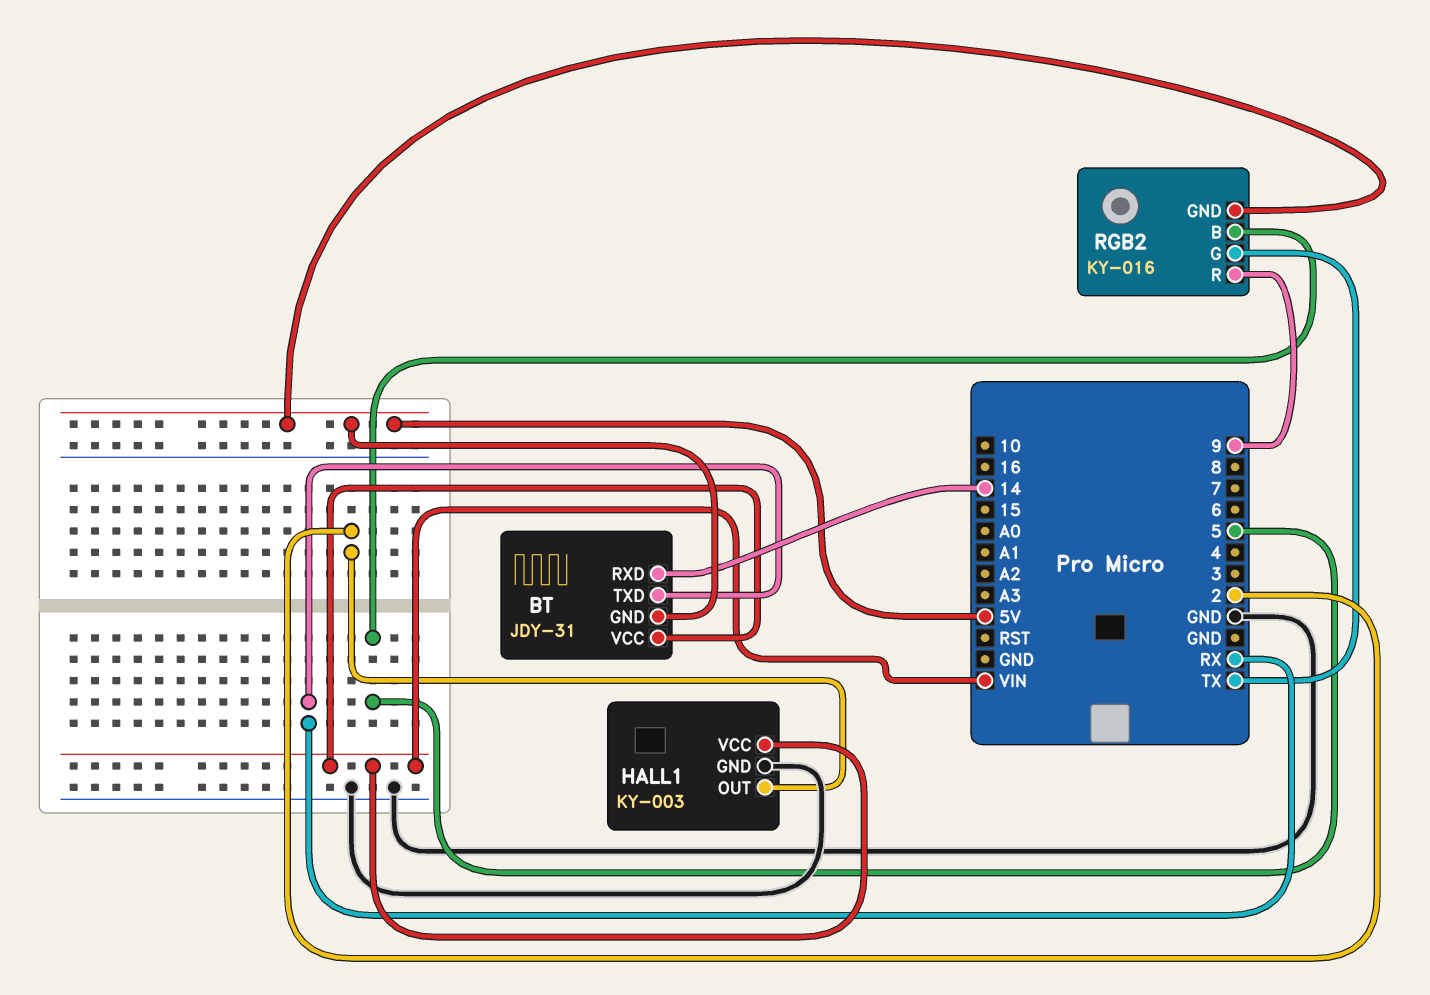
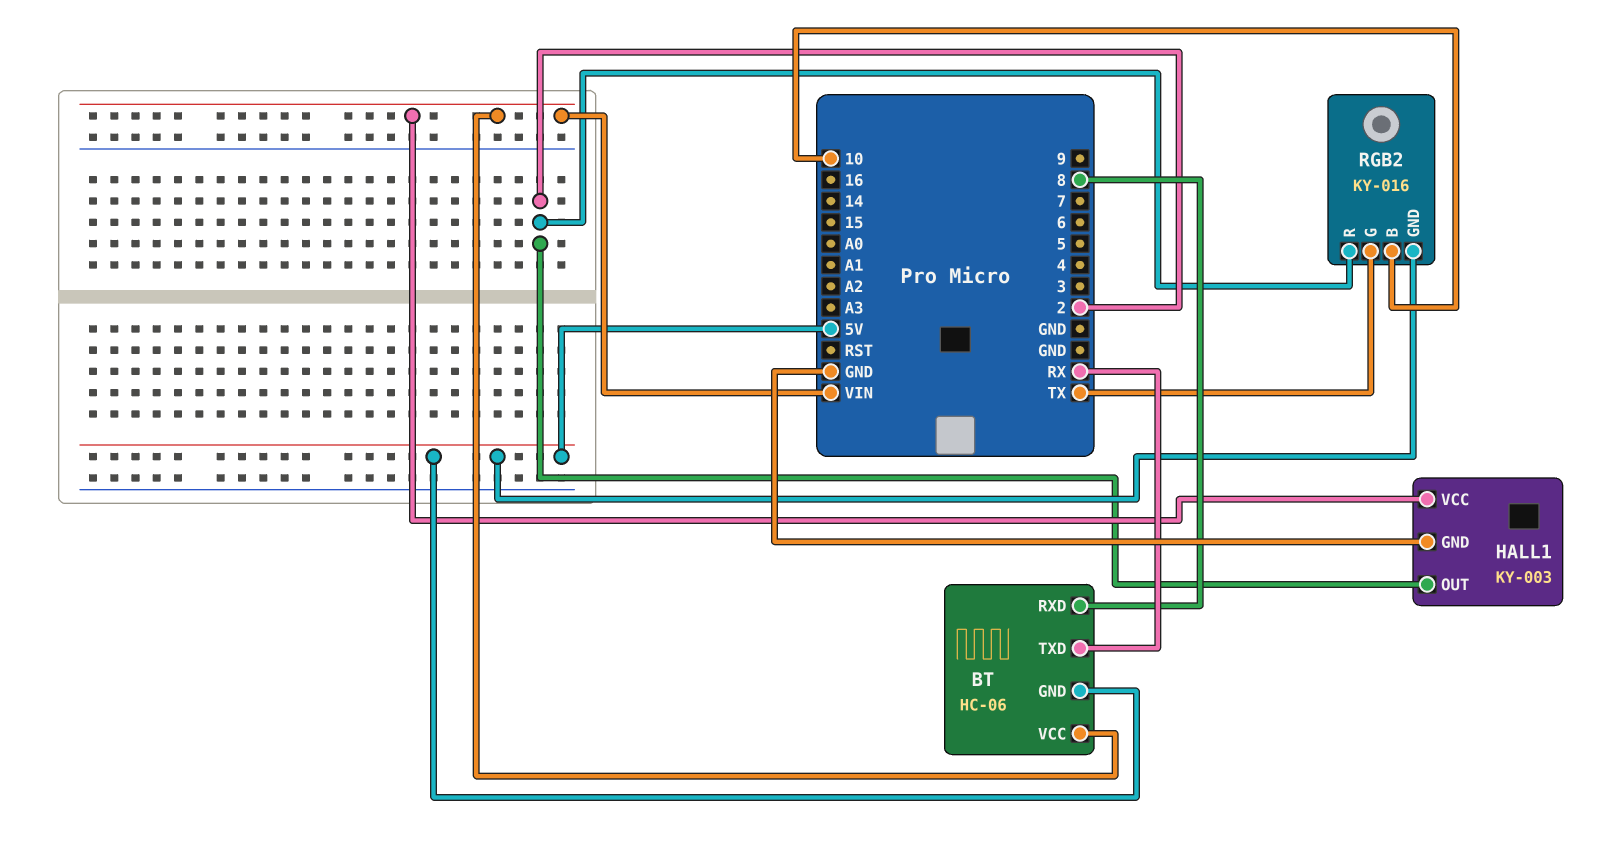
BT: JDY-31 -> HC-06
BT pin RXD: 14 -> 8
RGB2 pin B: 5 -> 10
RGB2 pin R: 9 -> 2

